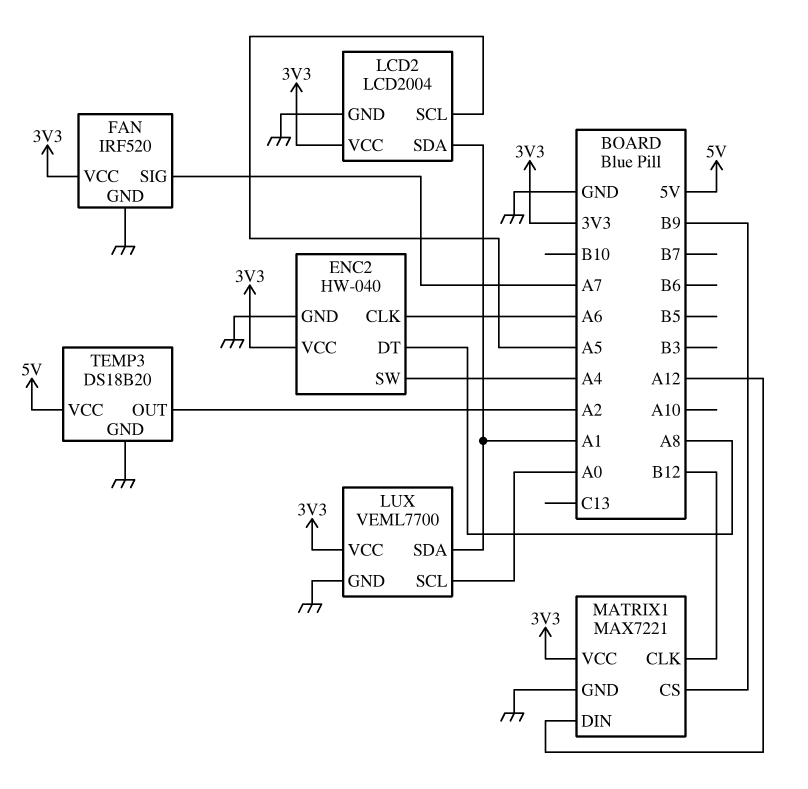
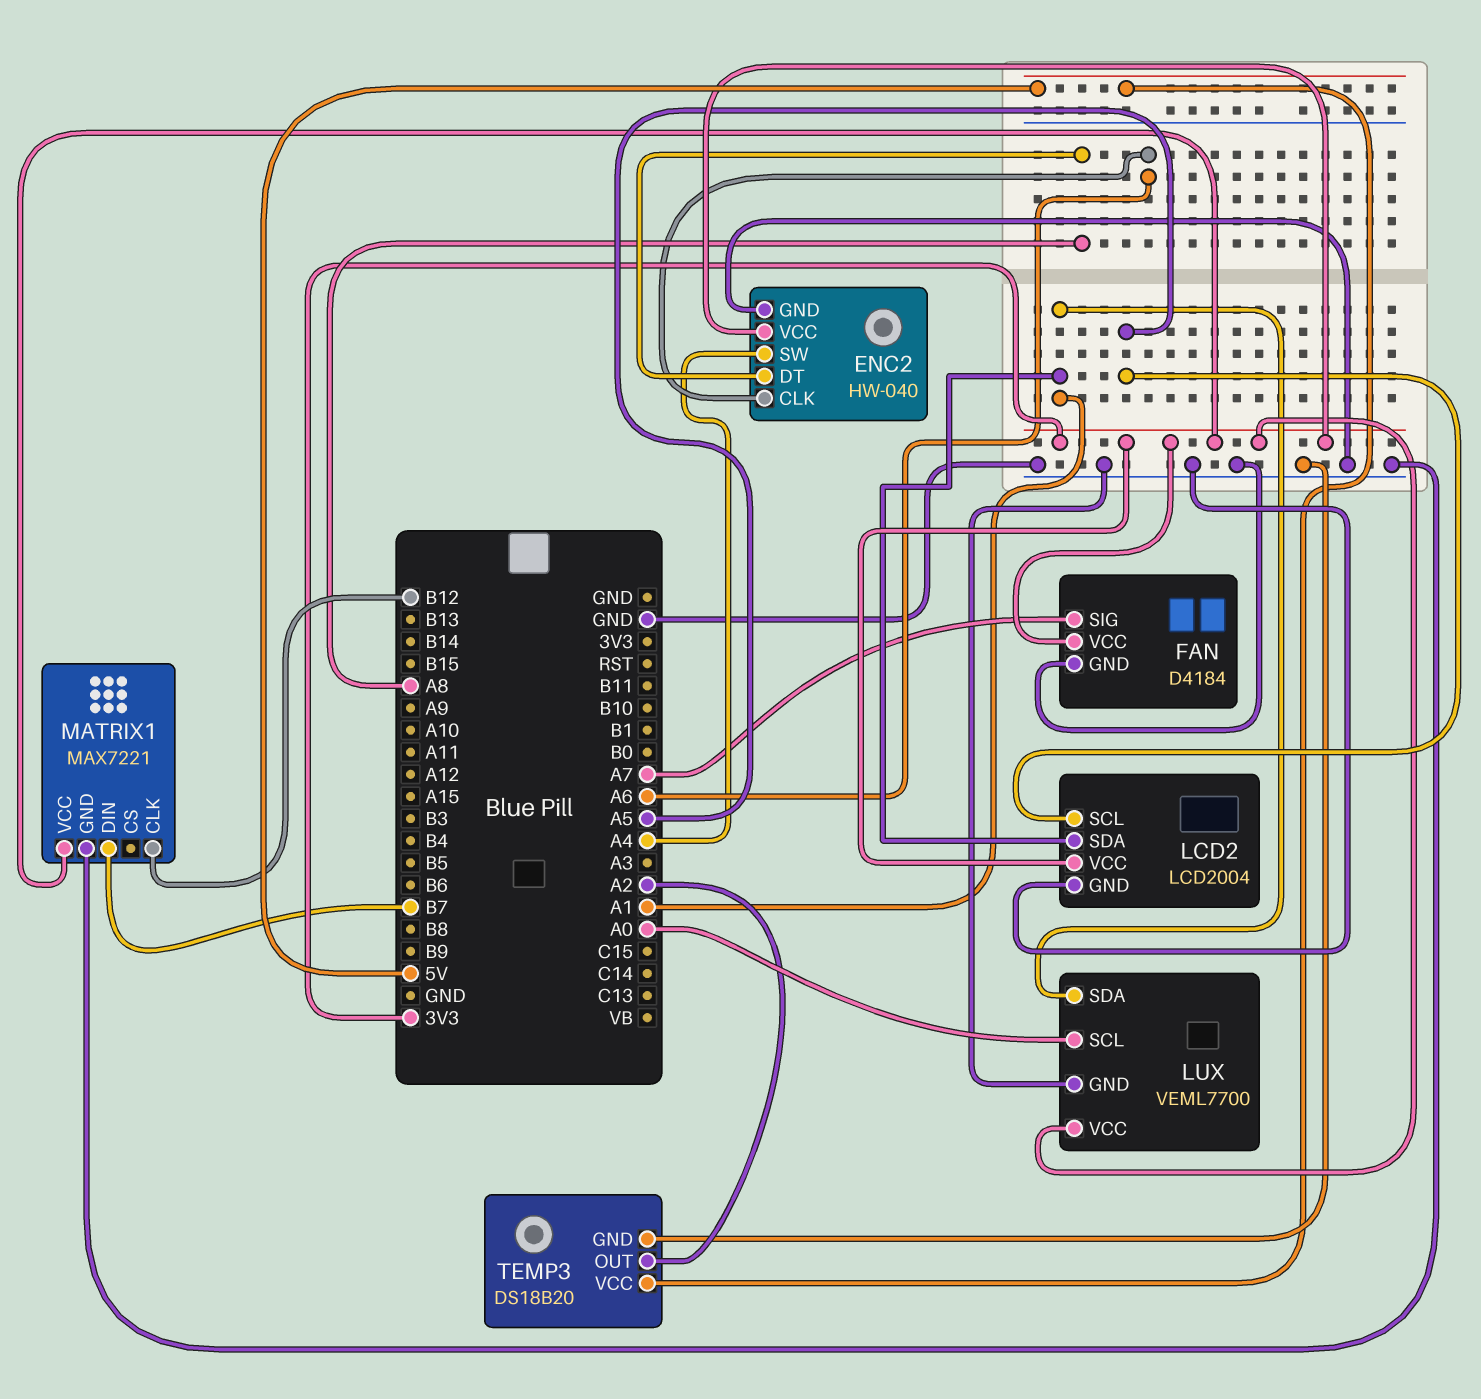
FAN: IRF520 -> D4184
MATRIX1 pin CS: B9 -> none
MATRIX1 pin DIN: A12 -> B7

